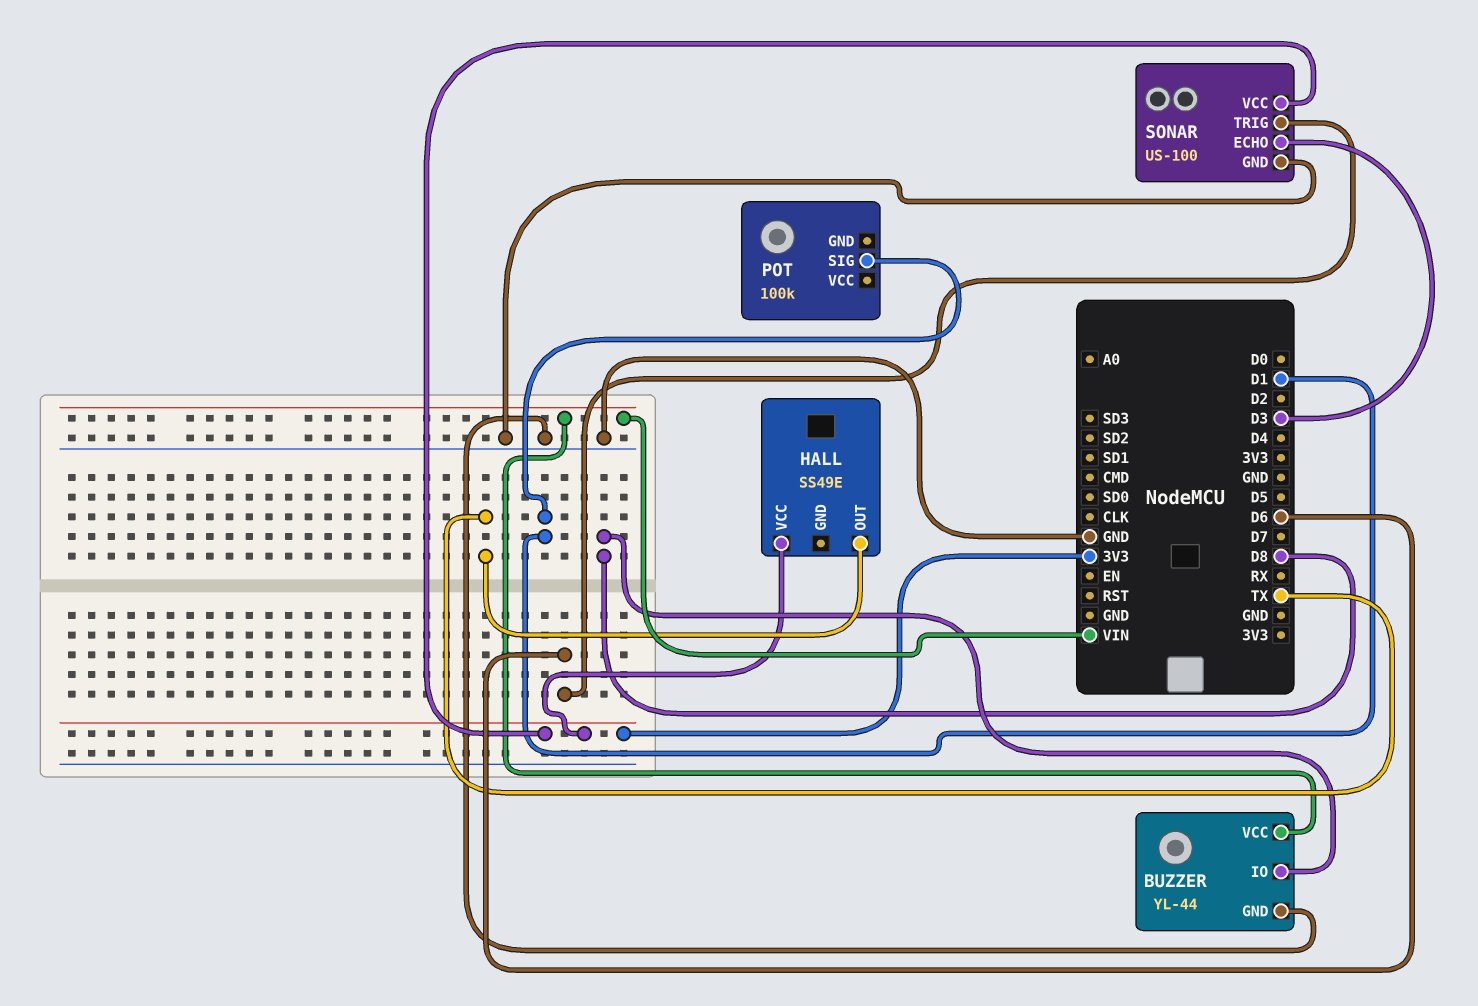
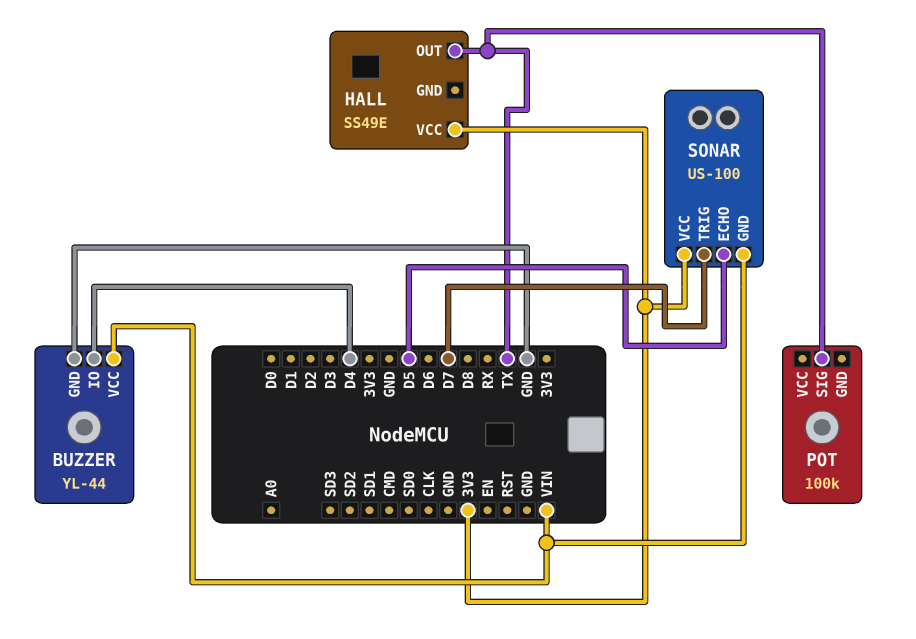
BUZZER pin IO: D8 -> D4
POT pin SIG: D1 -> TX
SONAR pin ECHO: D3 -> D5
SONAR pin GND: GND -> VIN
SONAR pin TRIG: D6 -> D7

